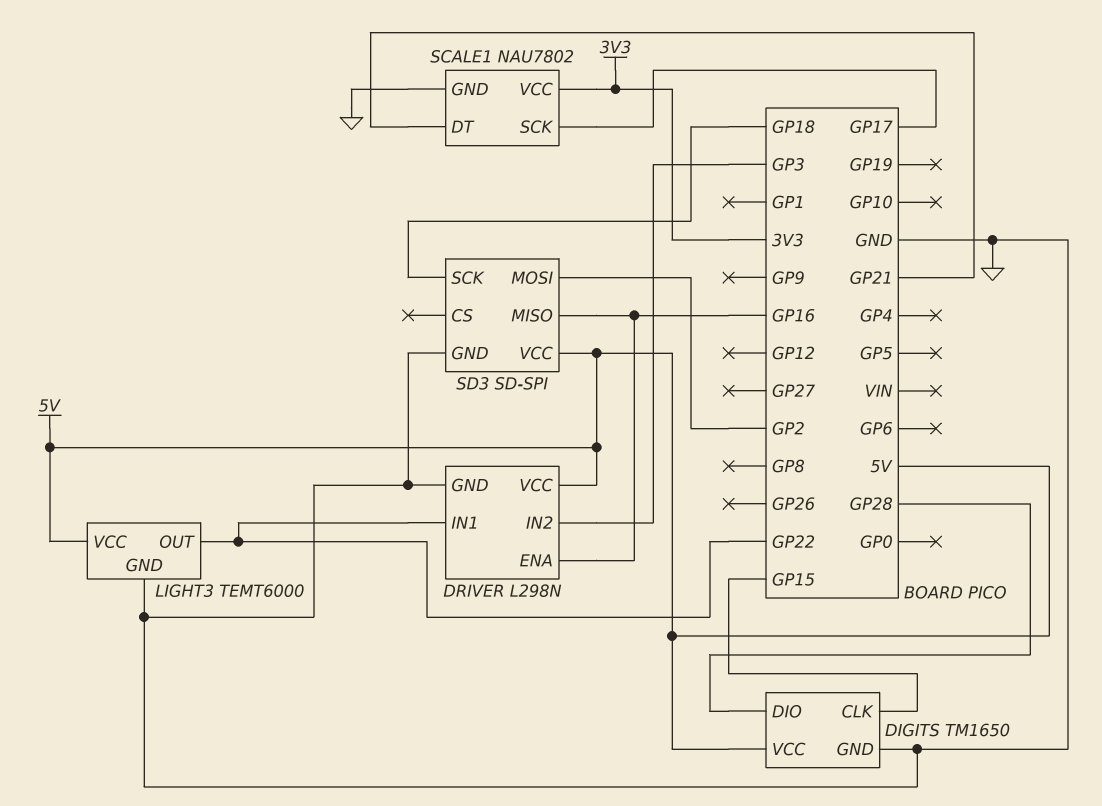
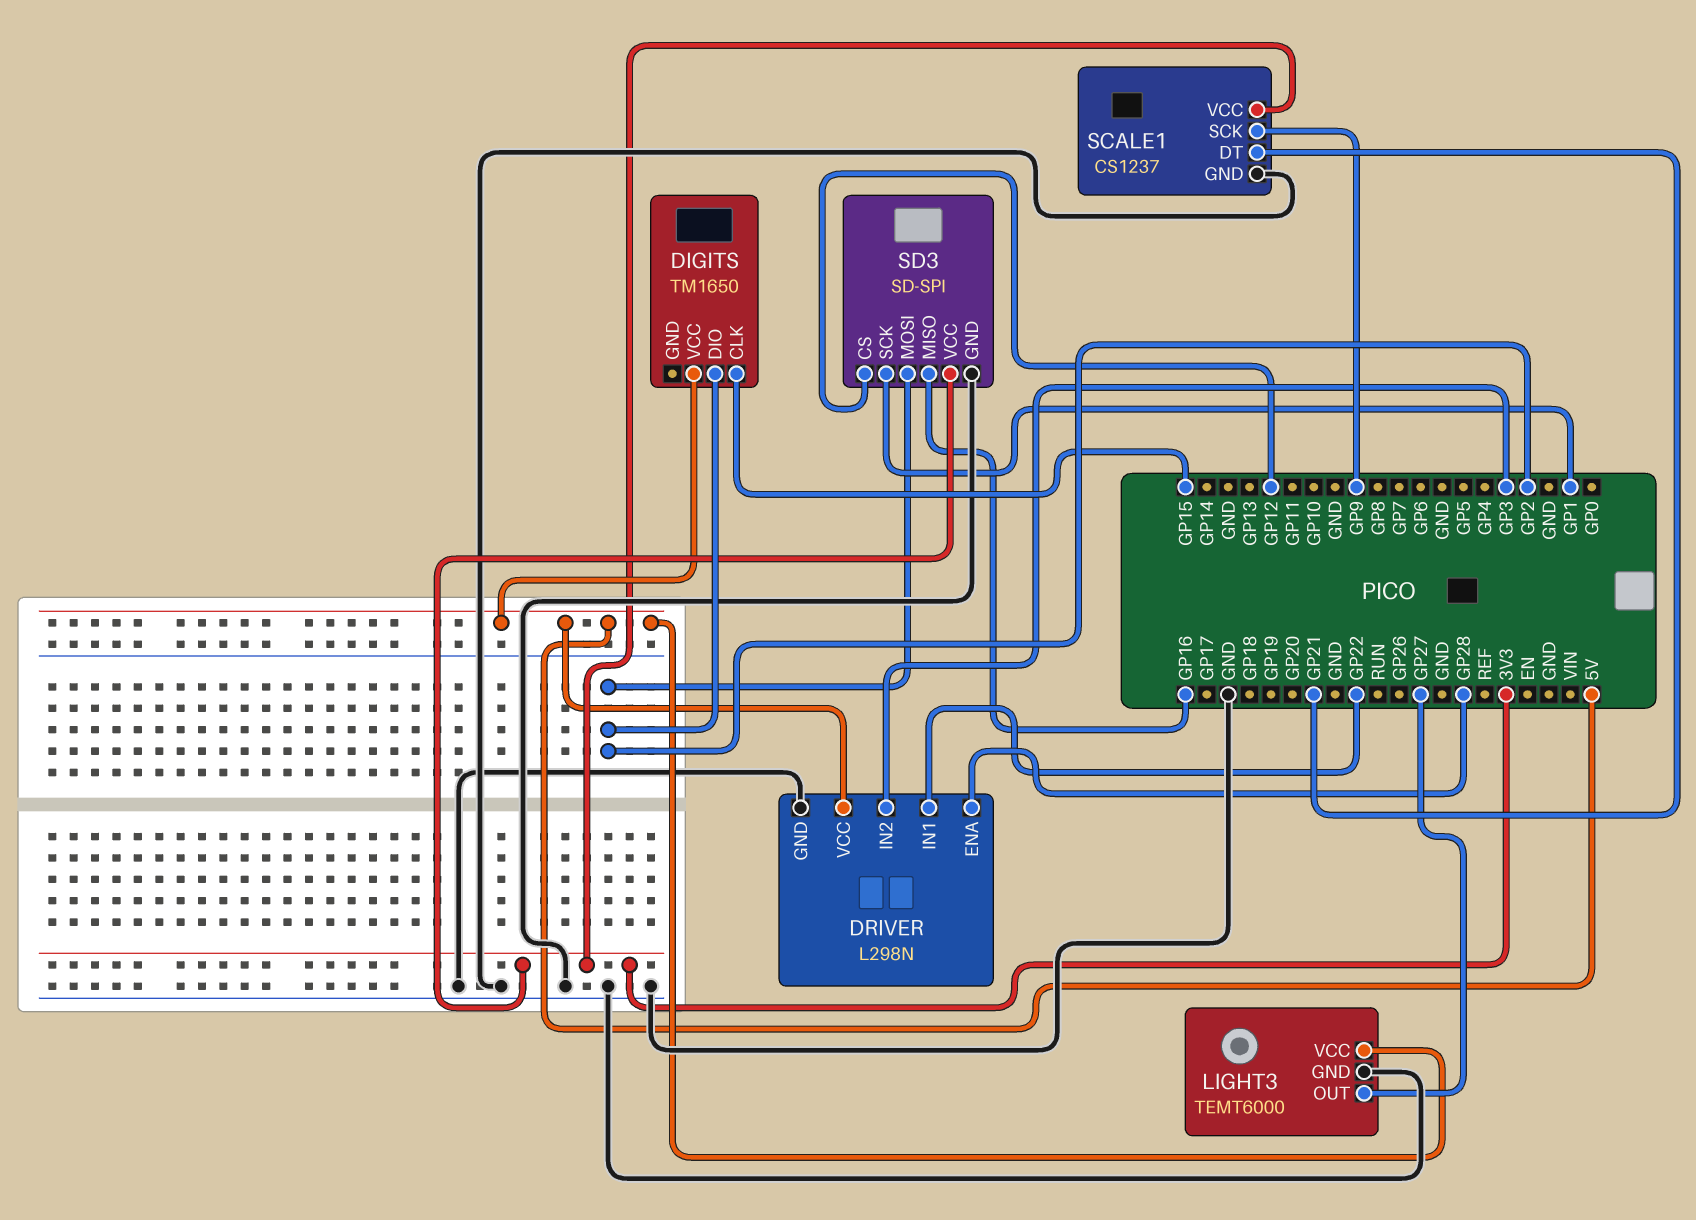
DIGITS pin DIO: GP28 -> GP2
DIGITS pin GND: GND -> none
DRIVER pin ENA: GP16 -> GP28
LIGHT3 pin OUT: GP22 -> GP27
SCALE1: NAU7802 -> CS1237
SCALE1 pin SCK: GP17 -> GP9
SD3 pin CS: none -> GP12
SD3 pin SCK: GP18 -> GP1
SD3 pin VCC: 5V -> 3V3

